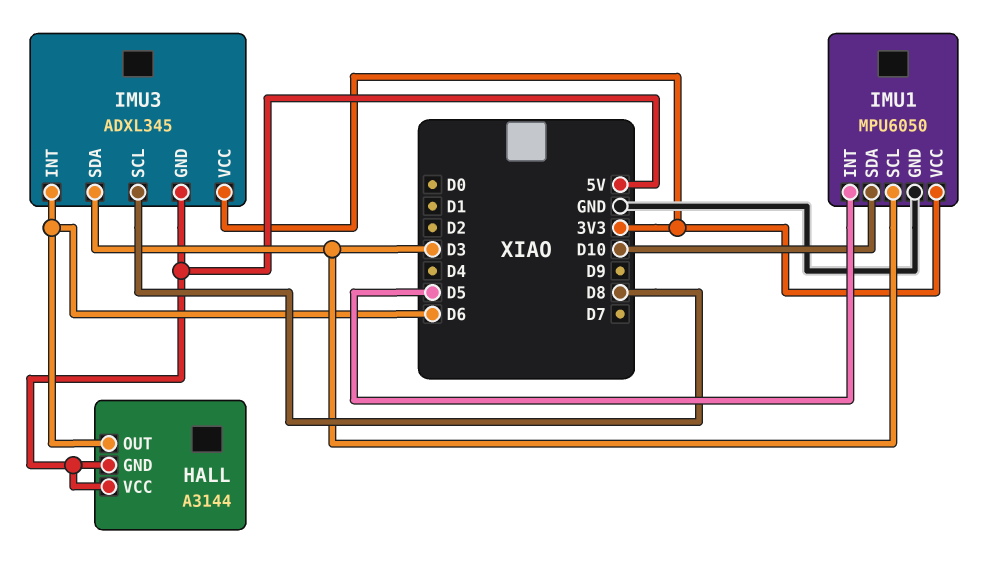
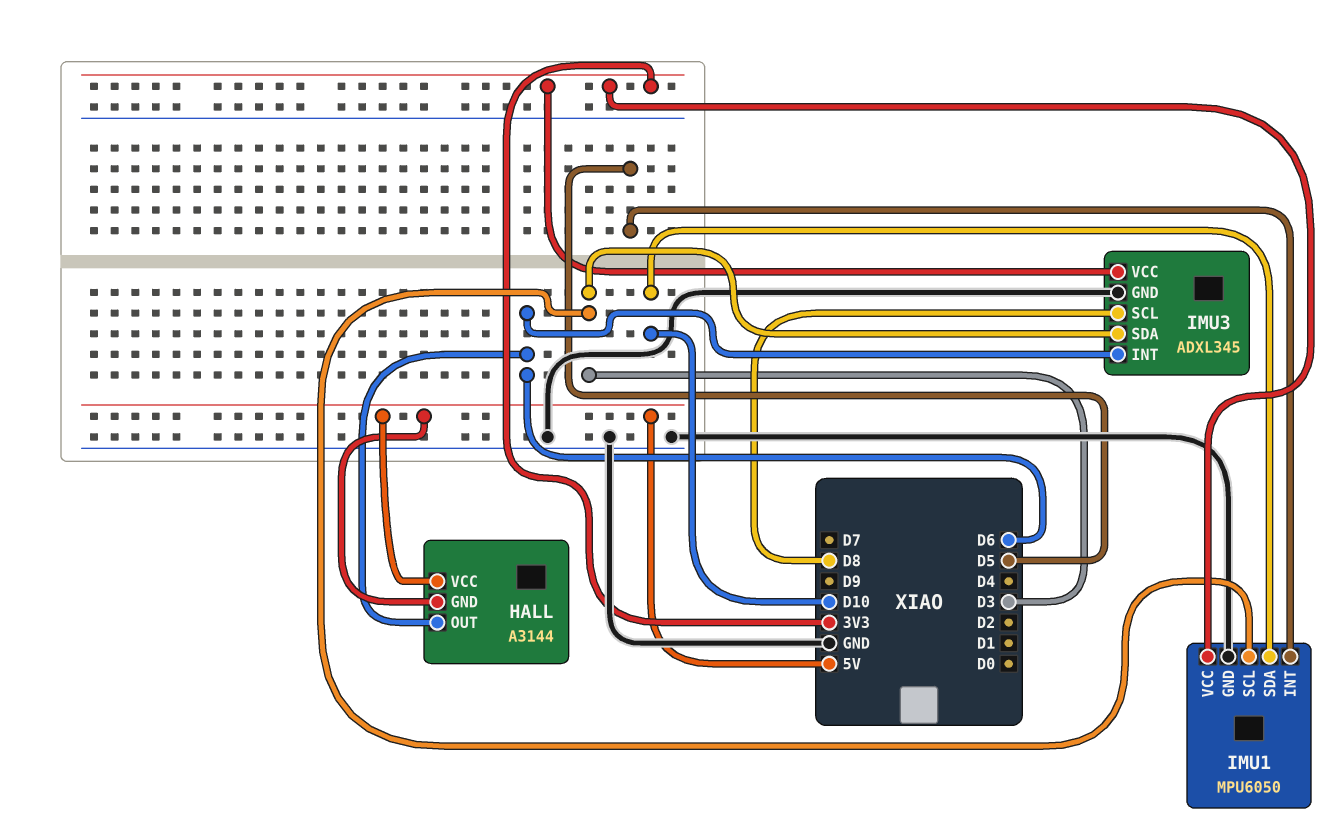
IMU3 pin GND: 5V -> GND

